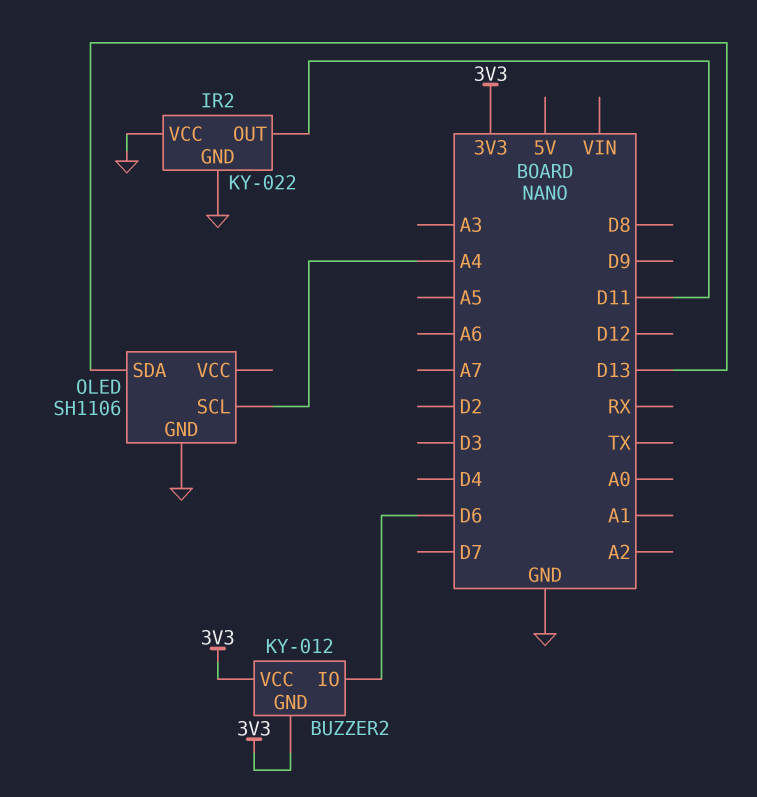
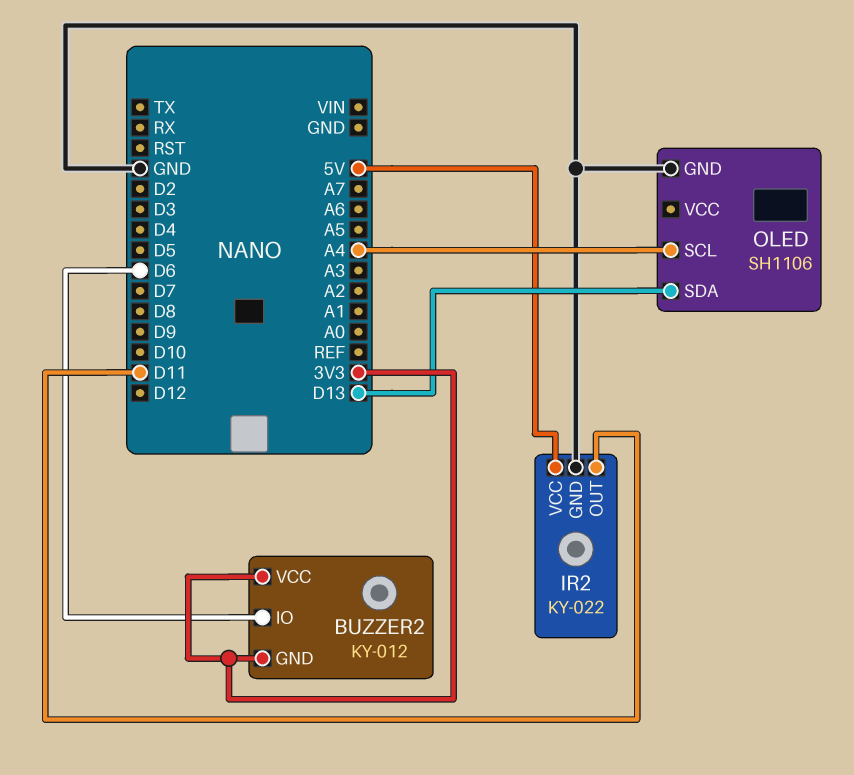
IR2 pin VCC: GND -> 5V

